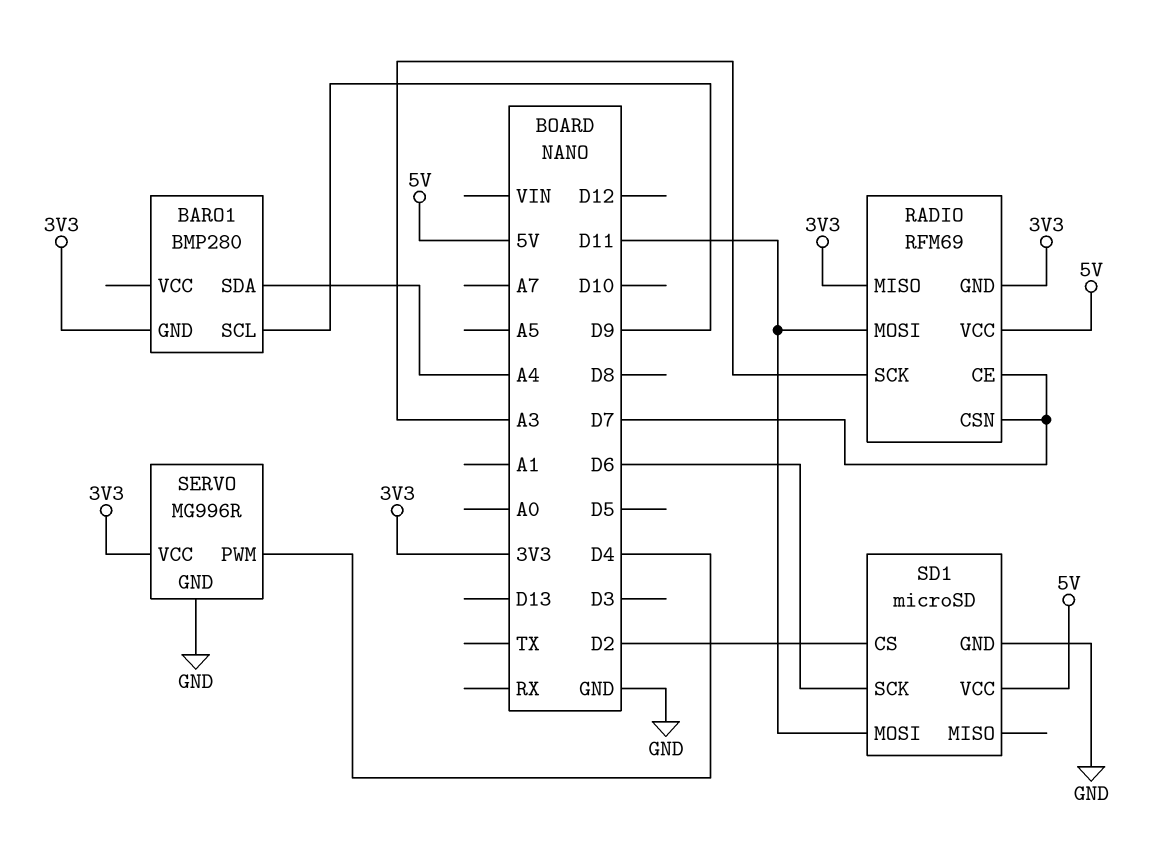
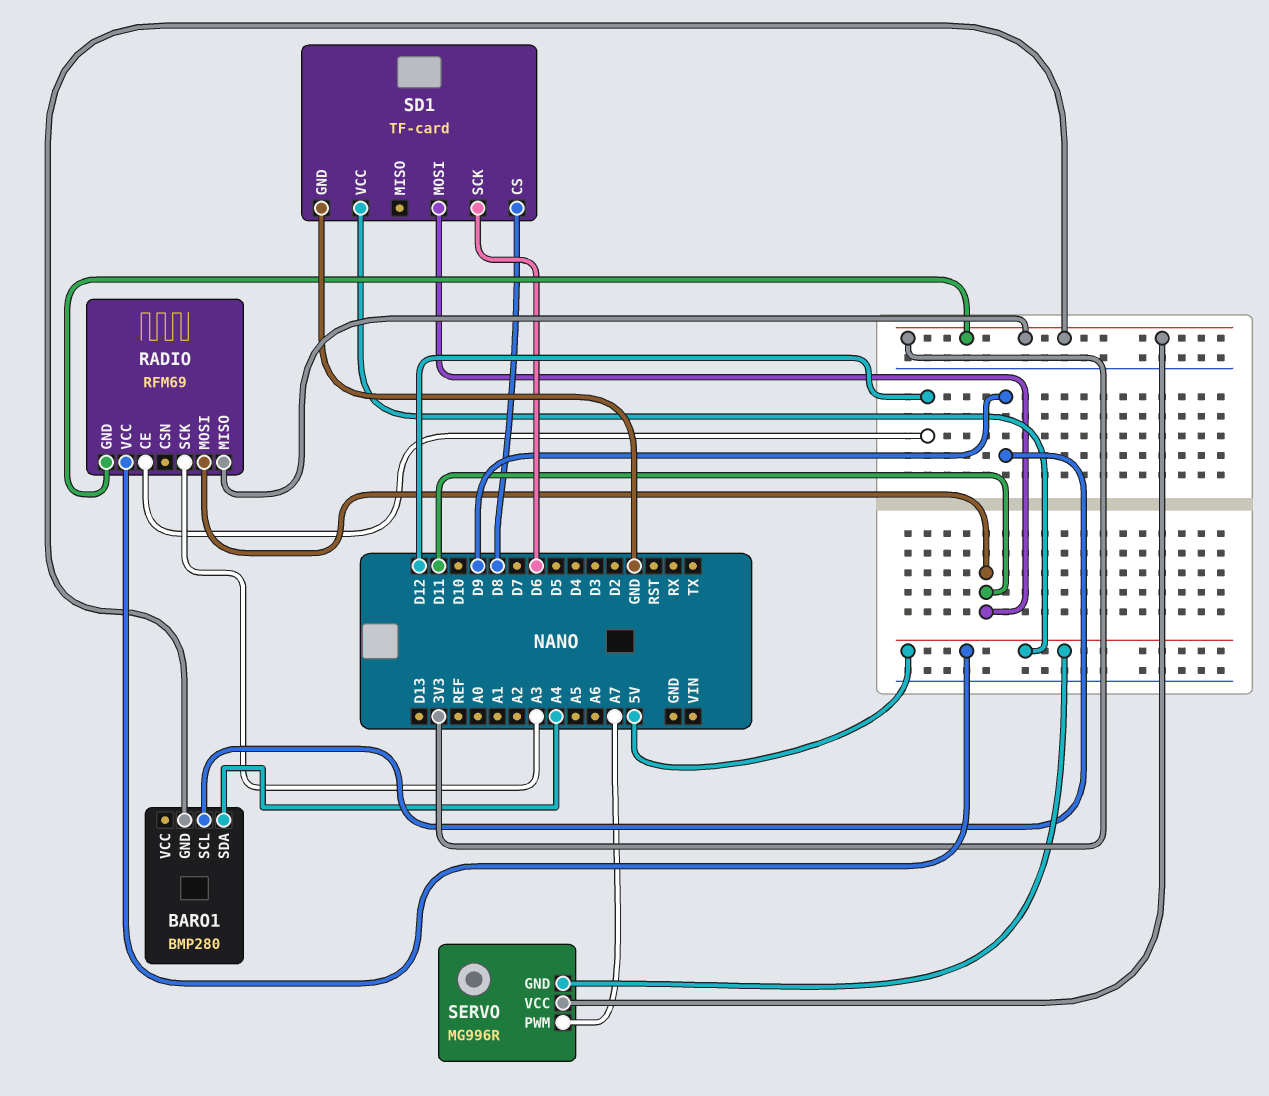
RADIO pin CE: D7 -> D12
RADIO pin CSN: D7 -> none
SD1: microSD -> TF-card
SD1 pin CS: D2 -> D8
SERVO pin GND: GND -> 5V
SERVO pin PWM: D4 -> A7

